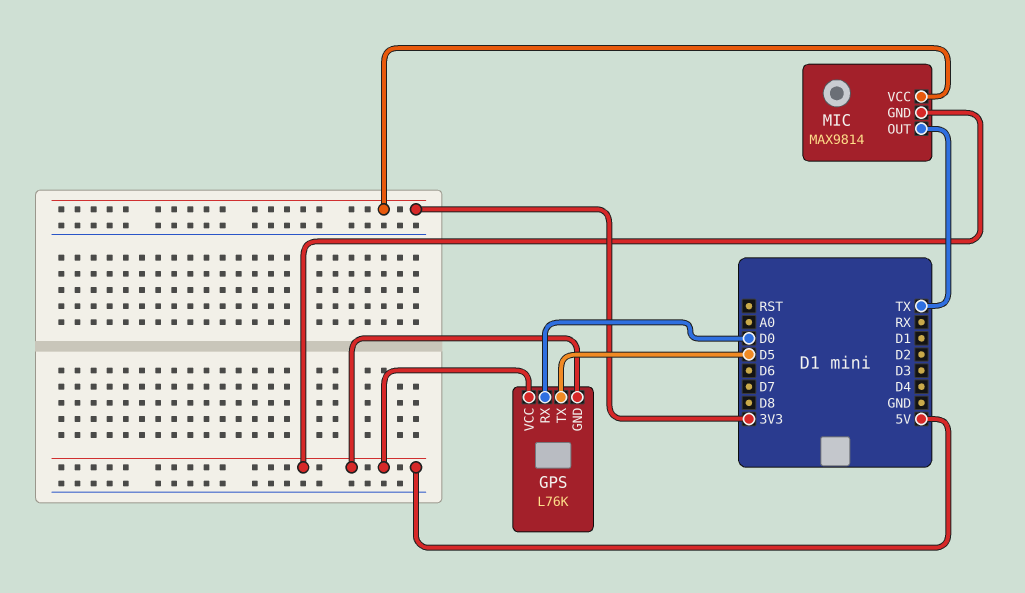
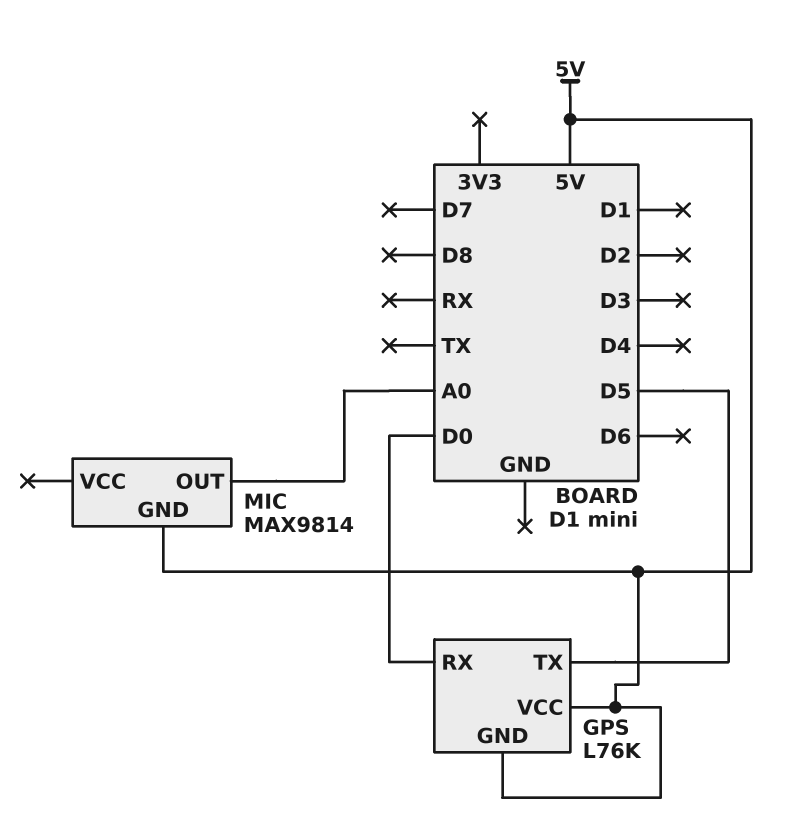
MIC pin OUT: TX -> A0
MIC pin VCC: 3V3 -> none

